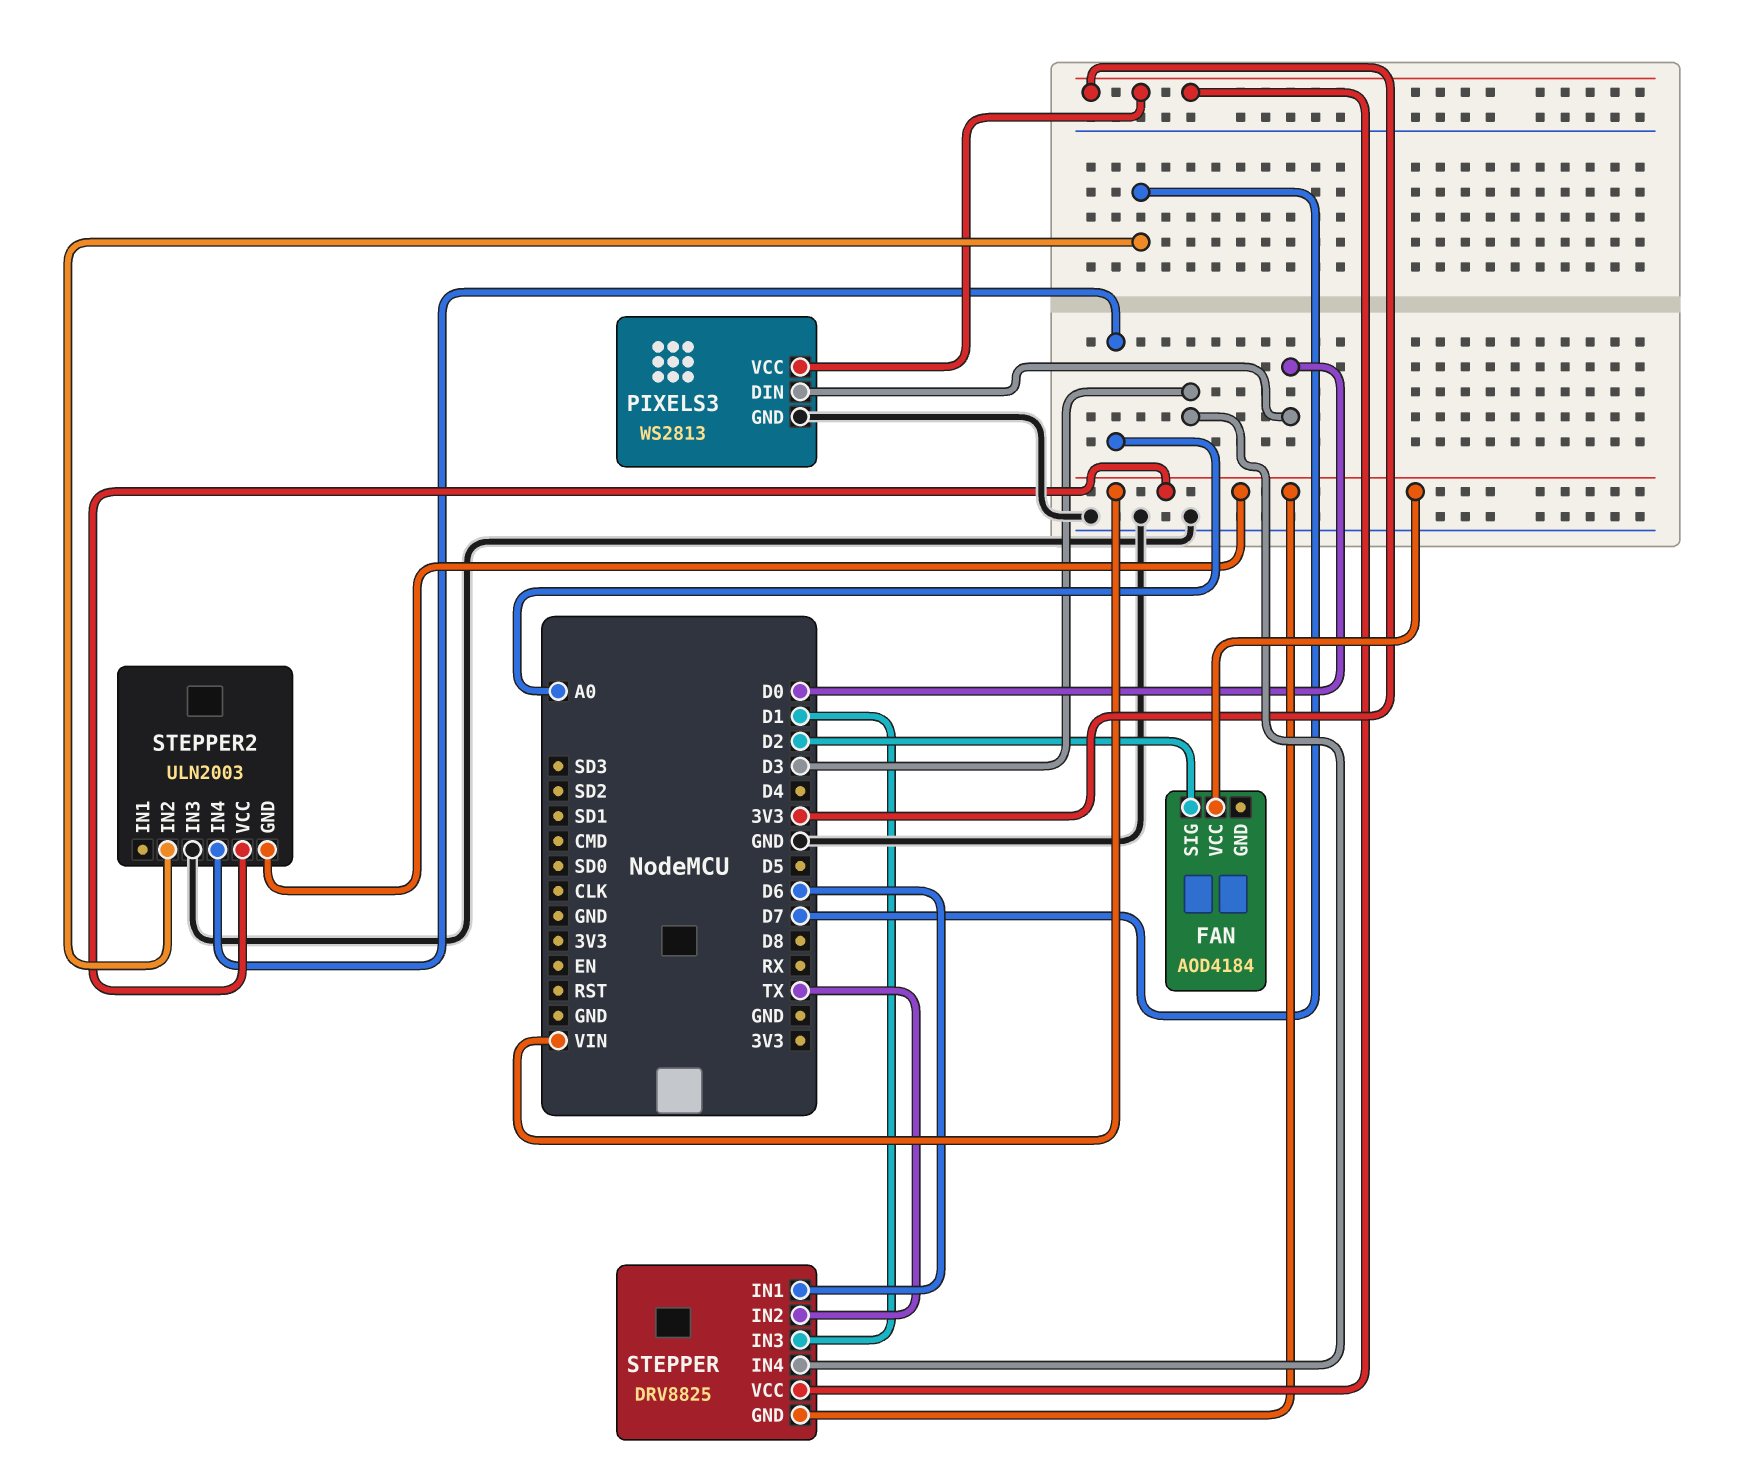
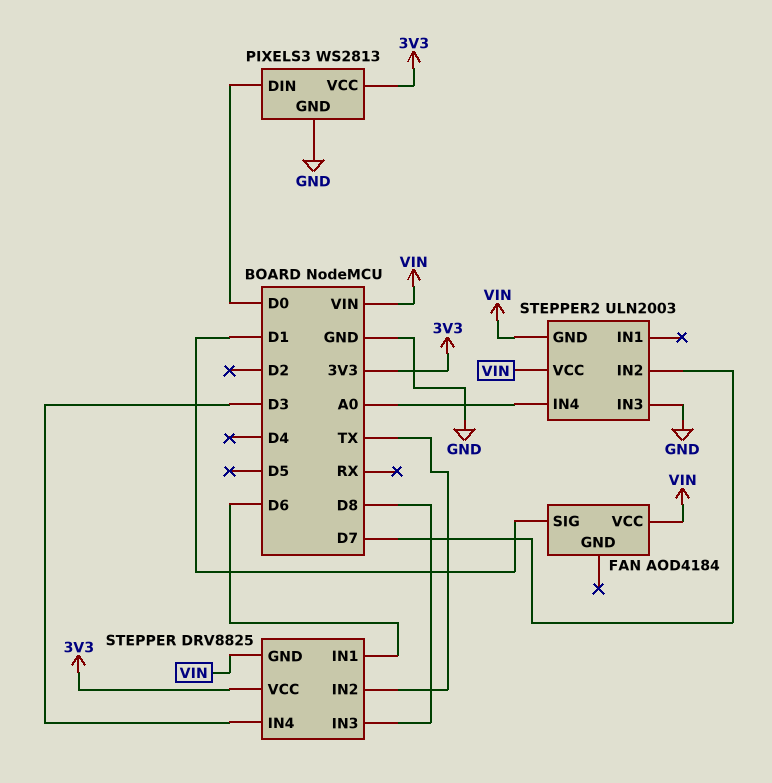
FAN pin SIG: D2 -> D1
STEPPER pin IN3: D1 -> D8

